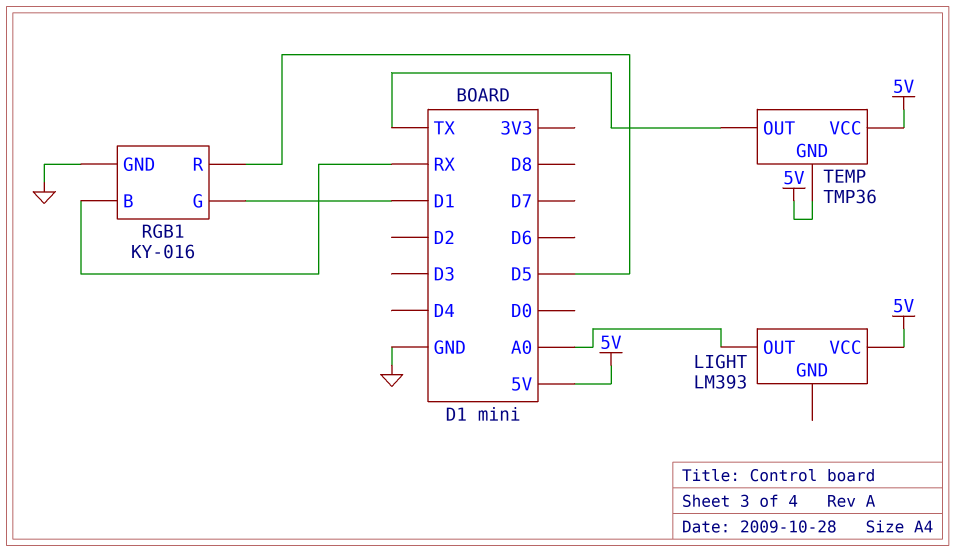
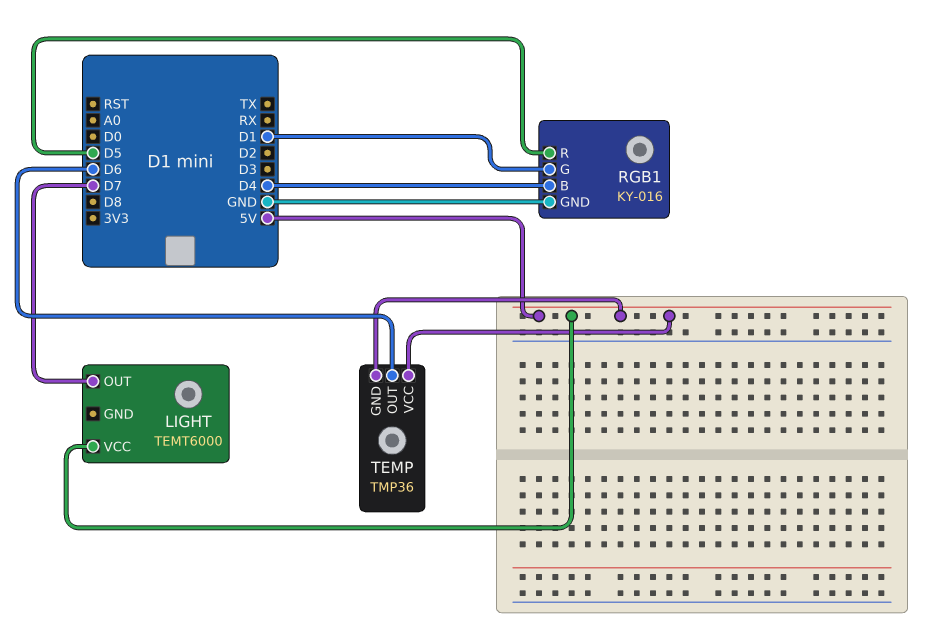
LIGHT: LM393 -> TEMT6000
LIGHT pin OUT: A0 -> D7
RGB1 pin B: RX -> D4
TEMP pin OUT: TX -> D6

